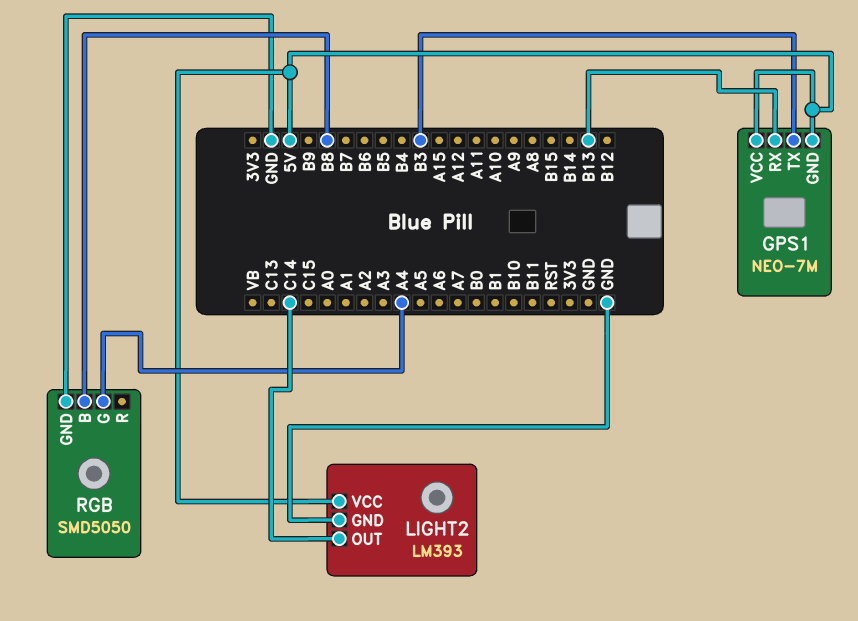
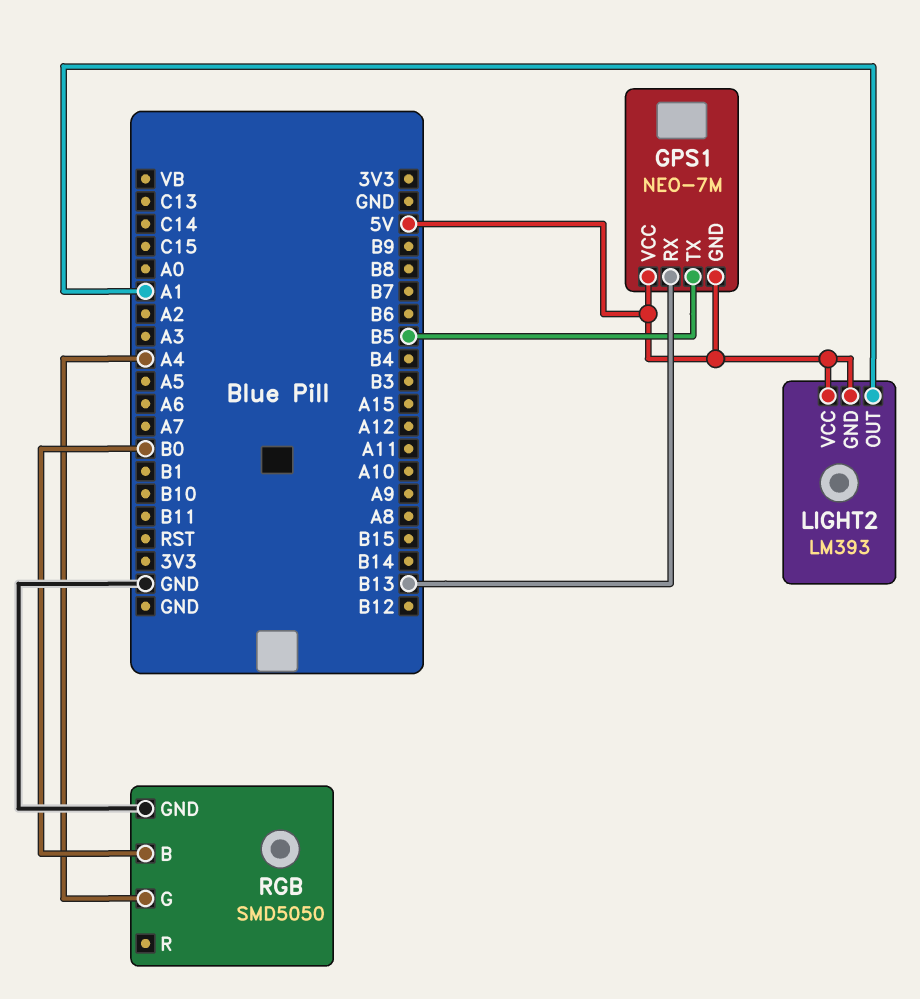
GPS1 pin TX: B3 -> B5
LIGHT2 pin GND: GND -> 5V
LIGHT2 pin OUT: C14 -> A1
RGB pin B: B8 -> B0

